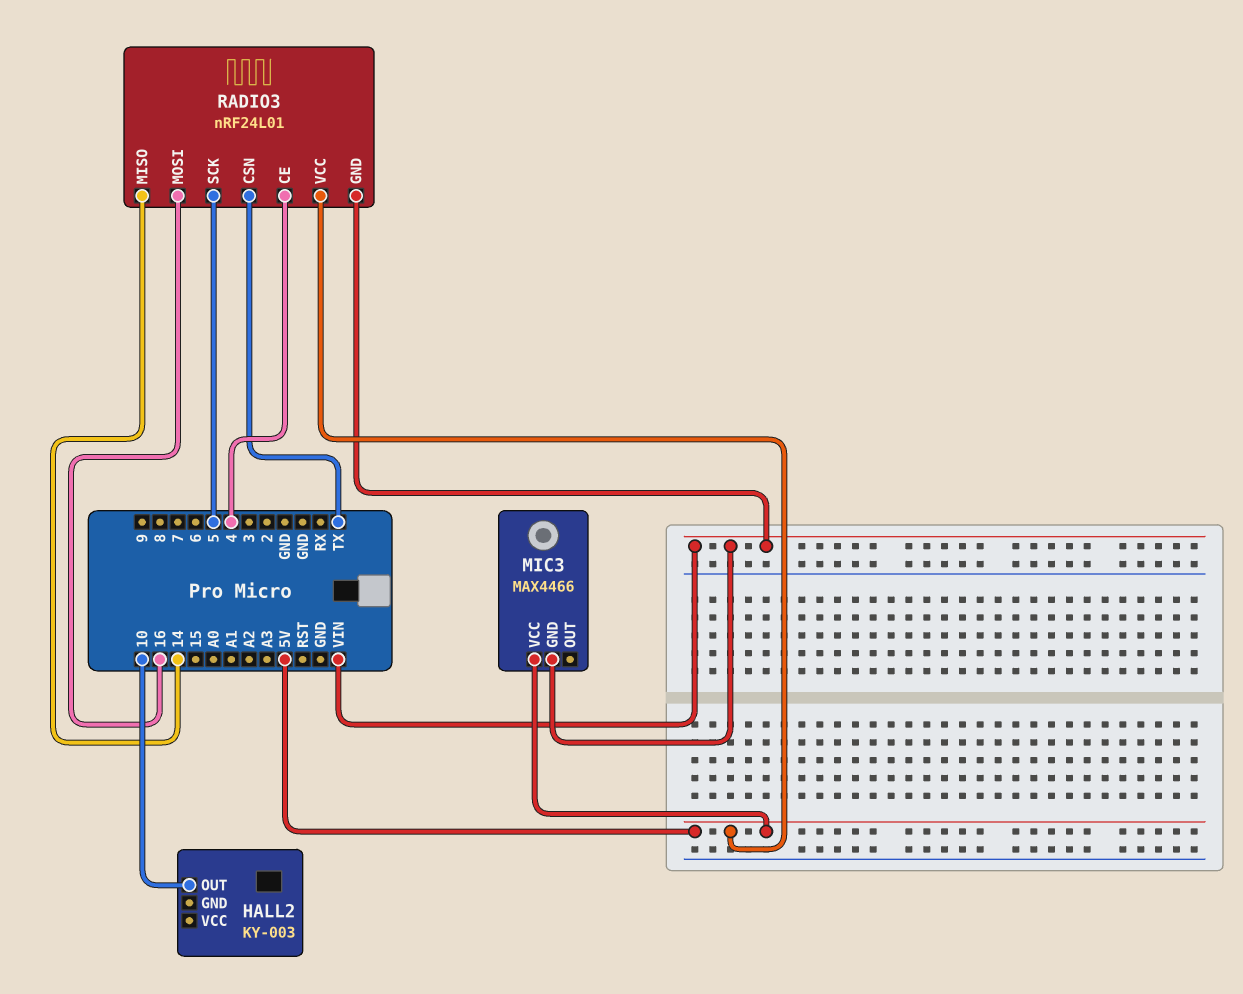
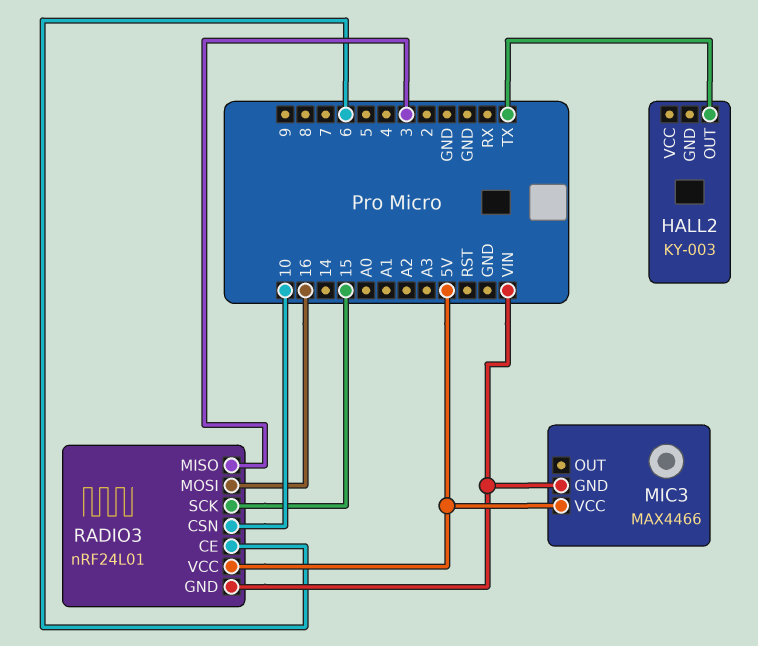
HALL2 pin OUT: 10 -> TX
RADIO3 pin CE: 4 -> 6
RADIO3 pin CSN: TX -> 10
RADIO3 pin MISO: 14 -> 3
RADIO3 pin SCK: 5 -> 15

